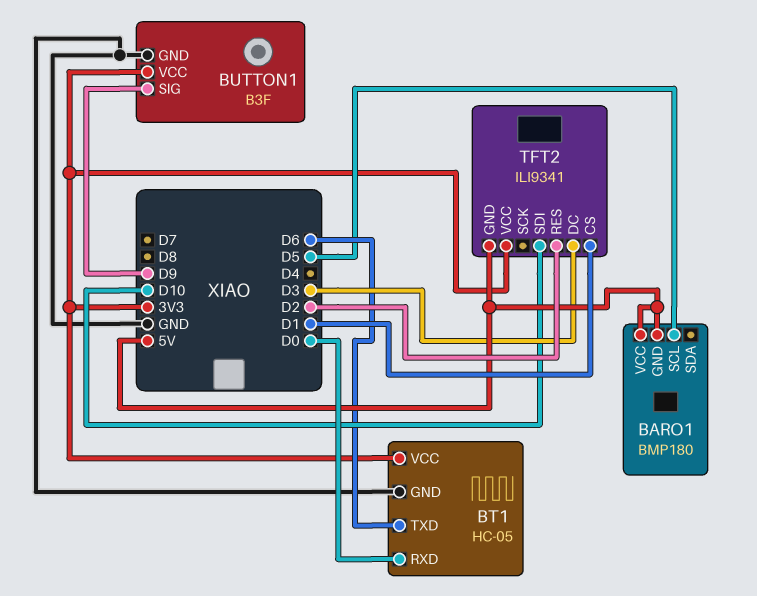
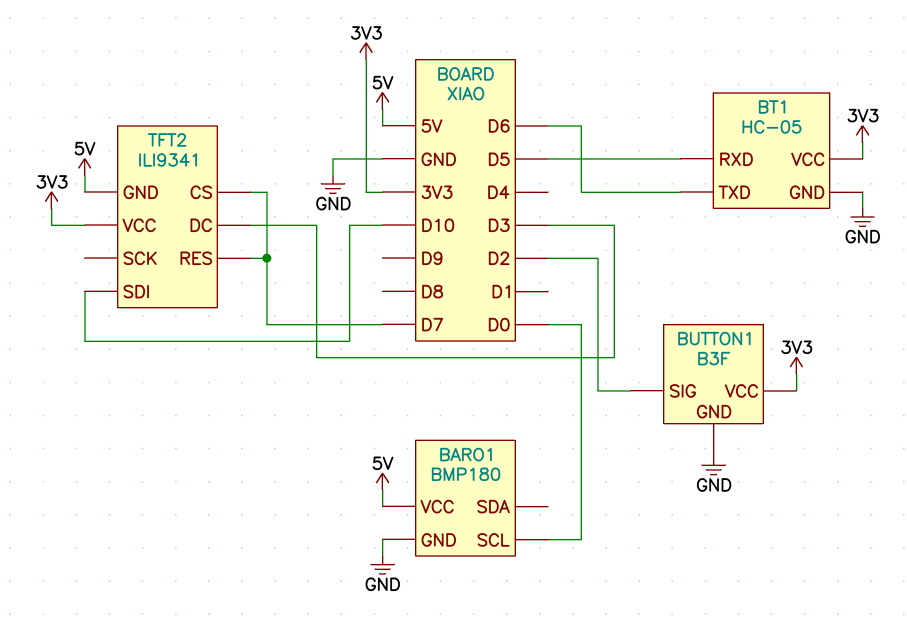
BARO1 pin GND: 5V -> GND
BARO1 pin SCL: D5 -> D0
BT1 pin RXD: D0 -> D5
BUTTON1 pin SIG: D9 -> D2
TFT2 pin CS: D1 -> D7
TFT2 pin RES: D2 -> D7

